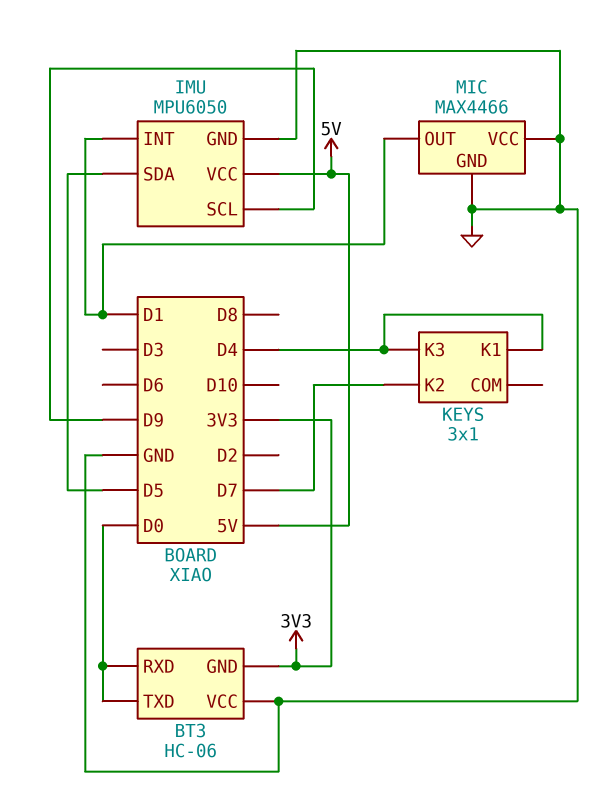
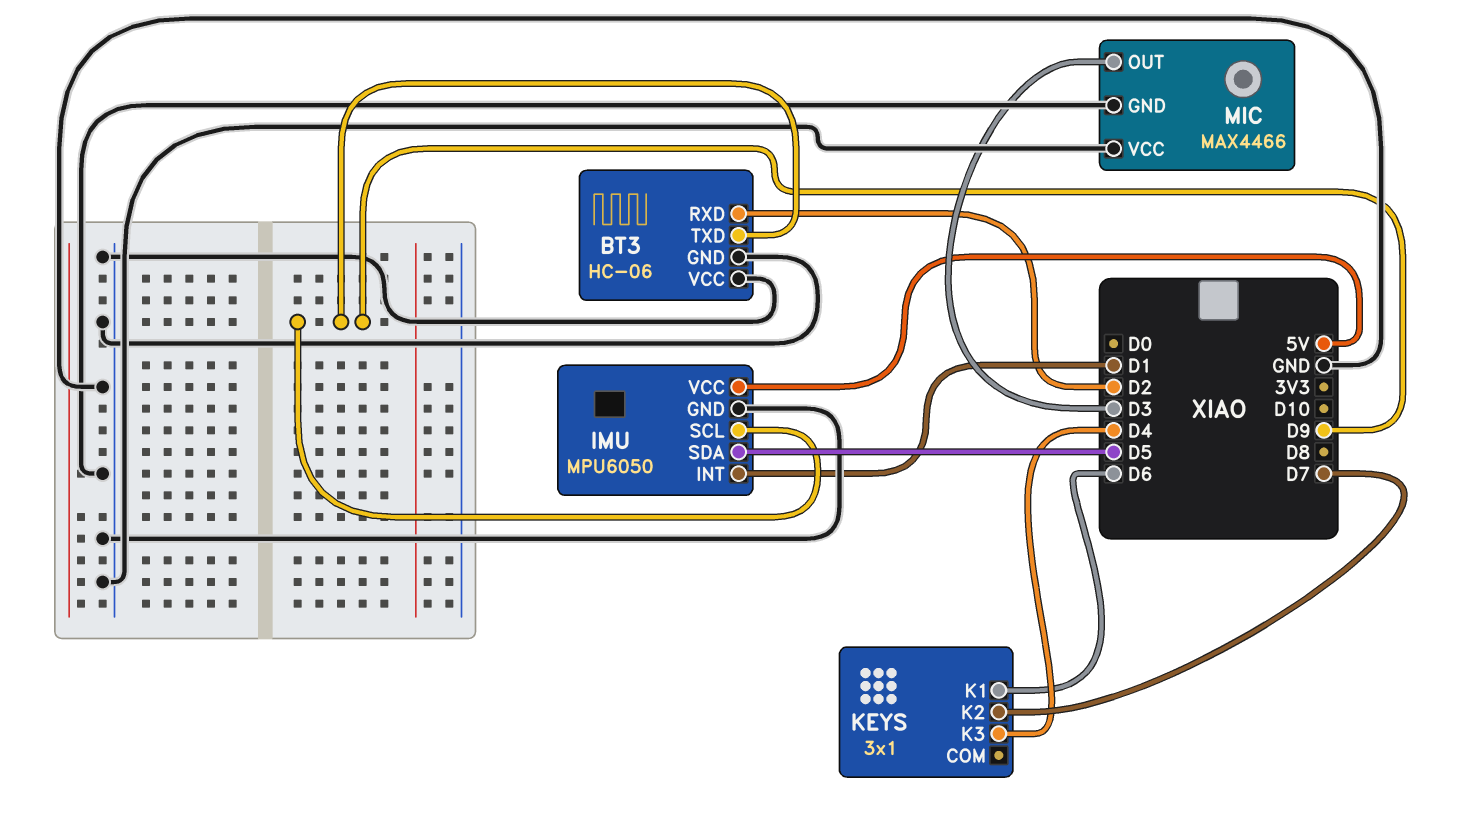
BT3 pin GND: 3V3 -> GND
BT3 pin RXD: D0 -> D2
BT3 pin TXD: D0 -> D9
KEYS pin K1: D4 -> D6
MIC pin OUT: D1 -> D3

